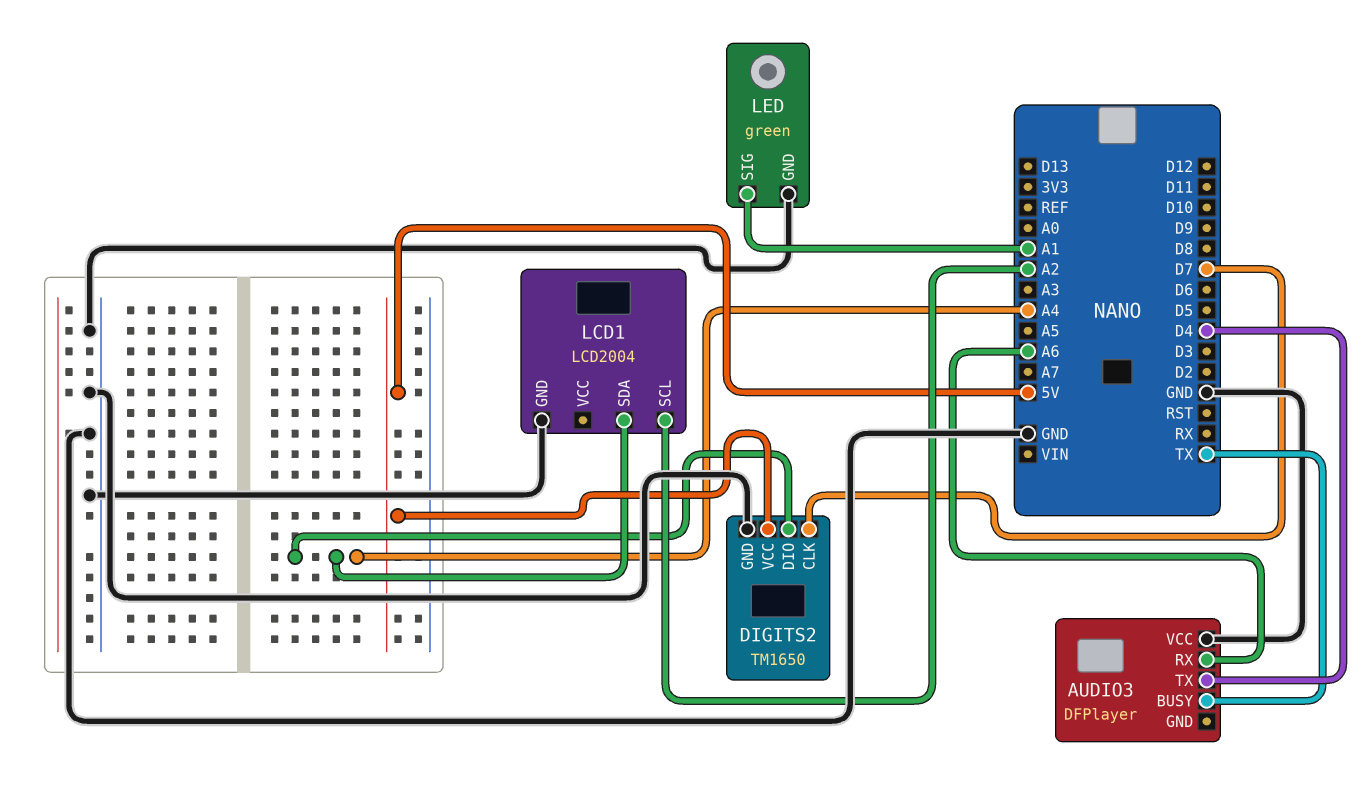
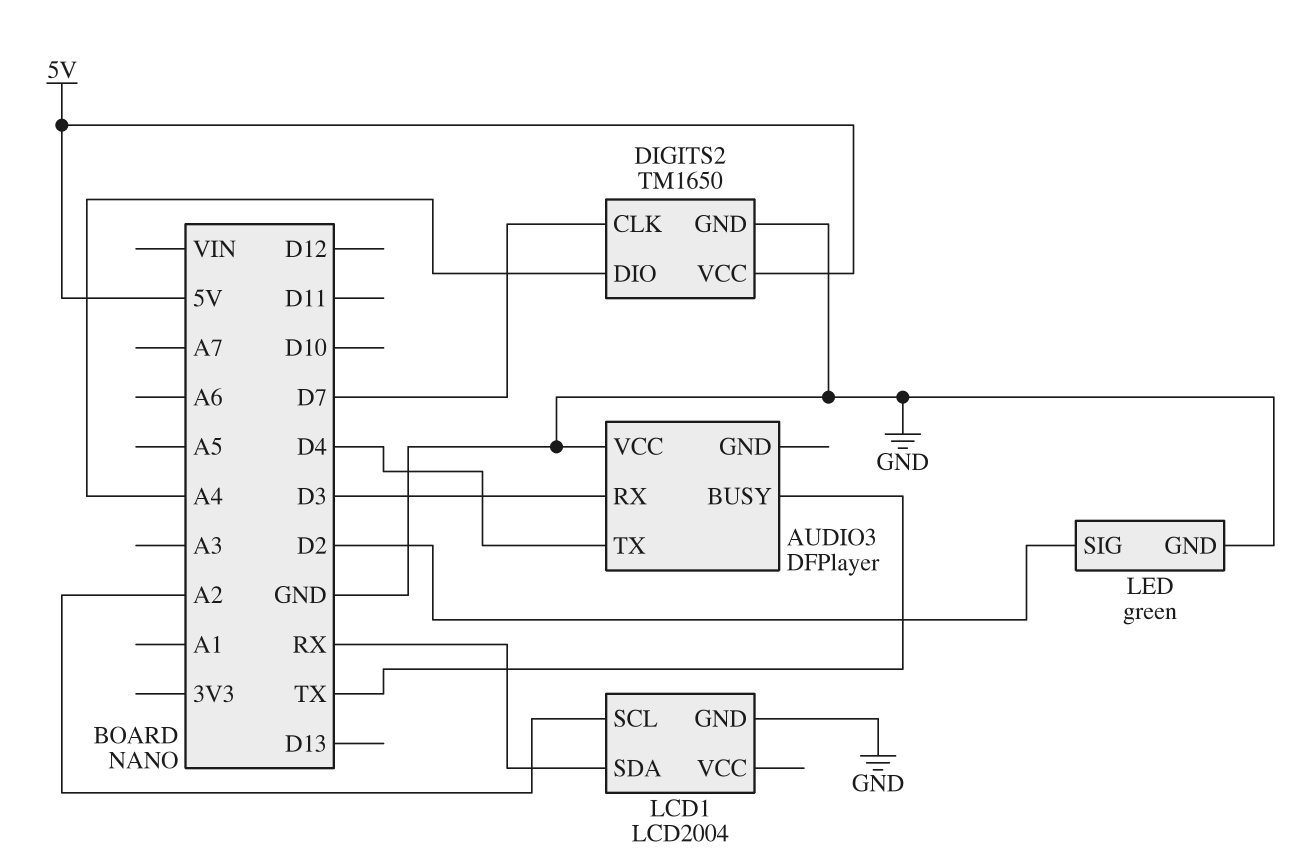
AUDIO3 pin RX: A6 -> D3
LCD1 pin SDA: A4 -> RX
LED pin SIG: A1 -> D2

